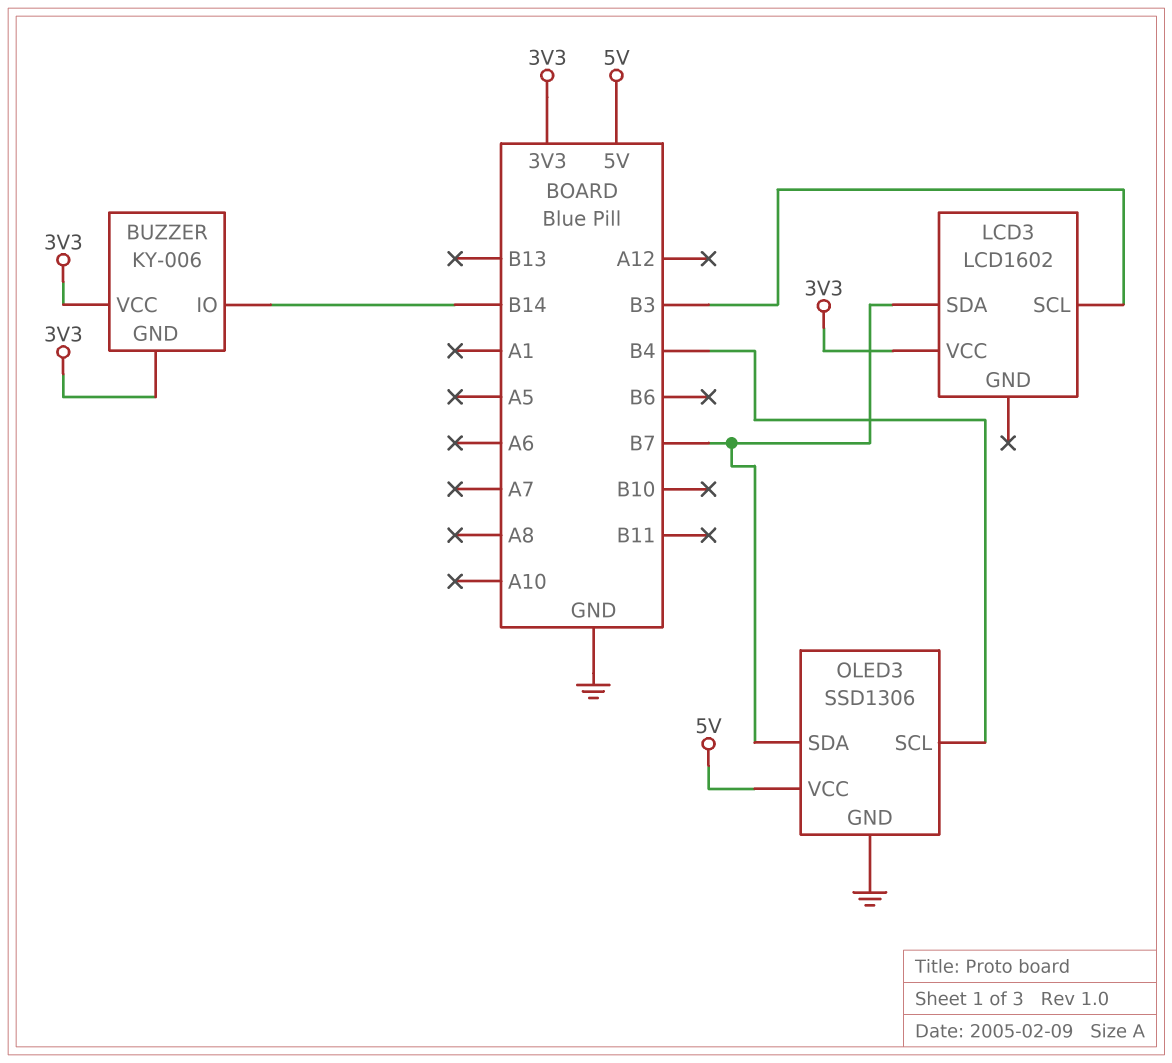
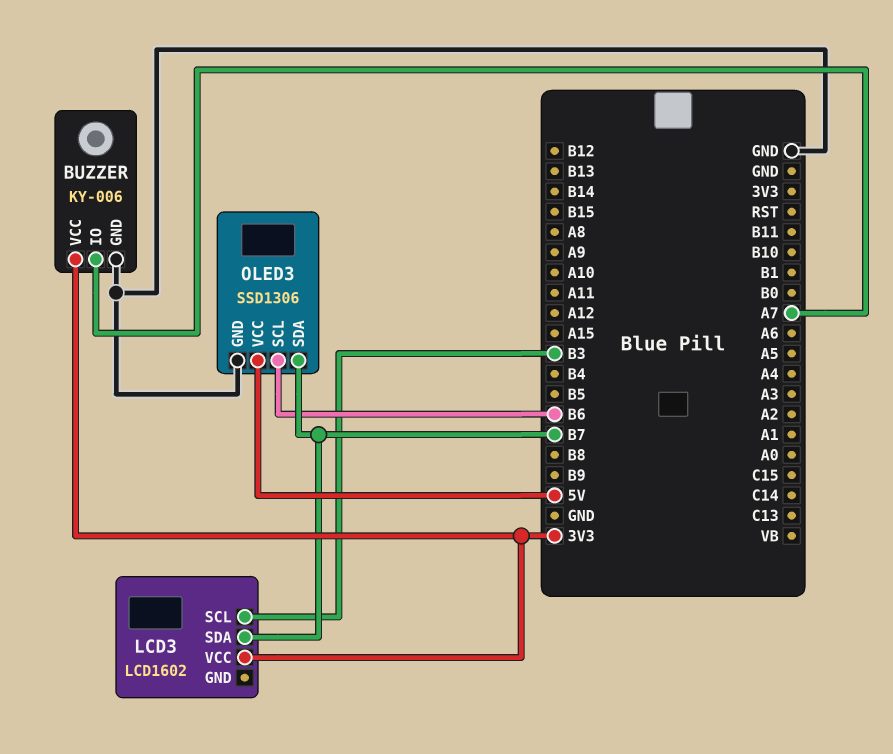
BUZZER pin GND: 3V3 -> GND
BUZZER pin IO: B14 -> A7
OLED3 pin SCL: B4 -> B6

